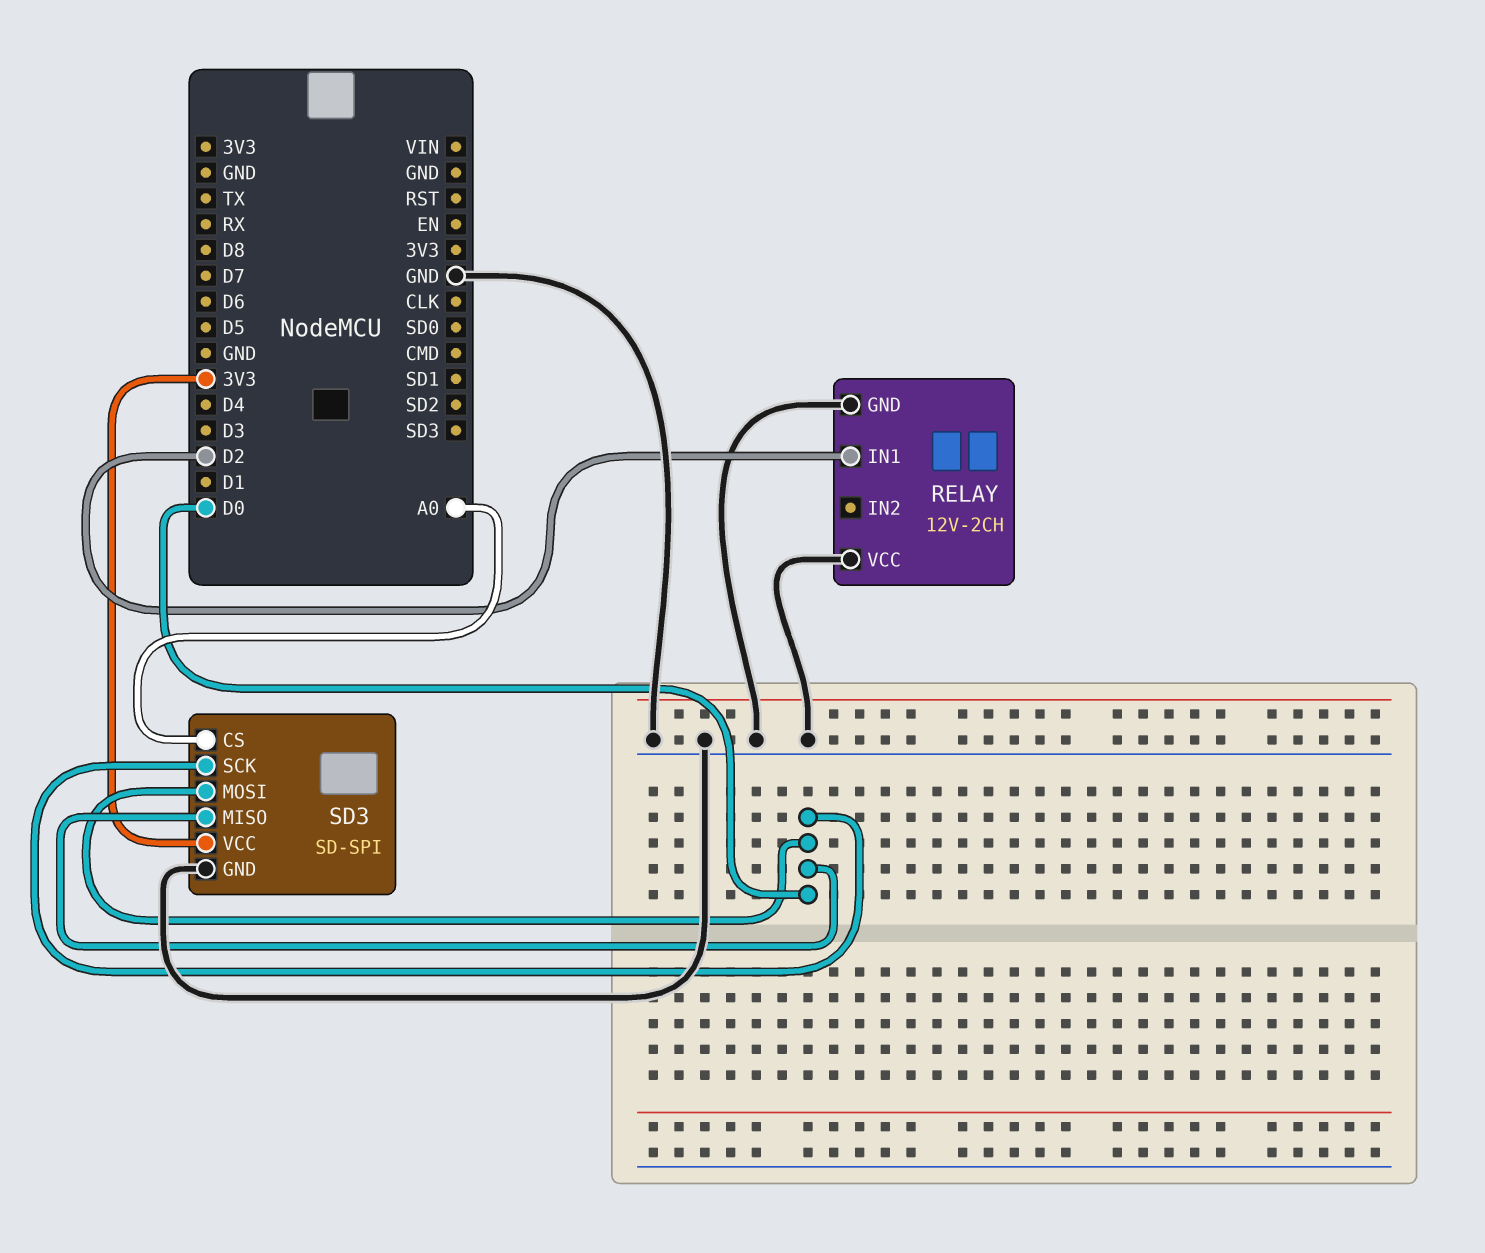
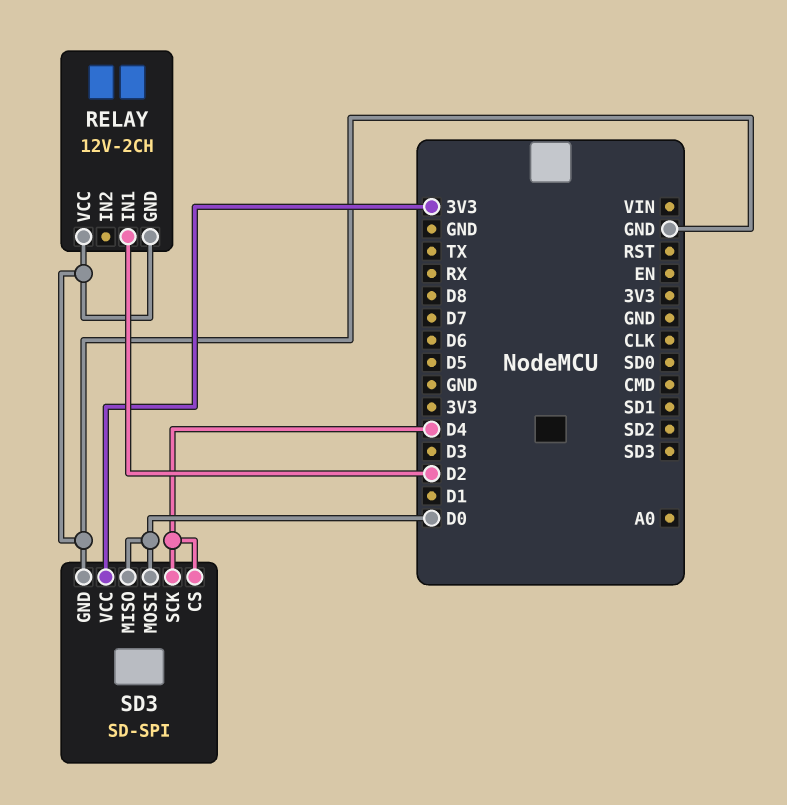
SD3 pin CS: A0 -> D4
SD3 pin SCK: D0 -> D4

